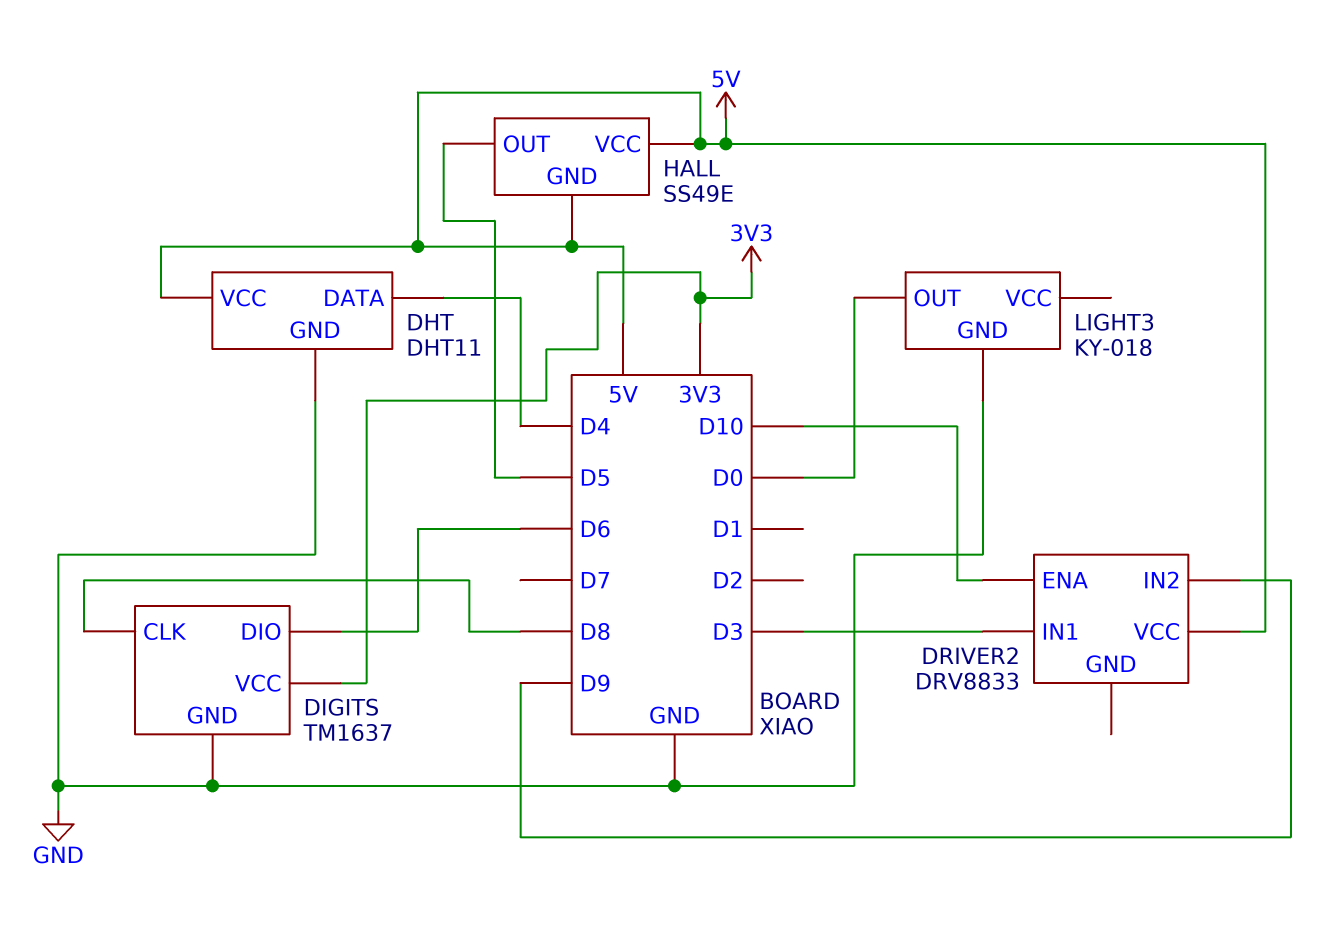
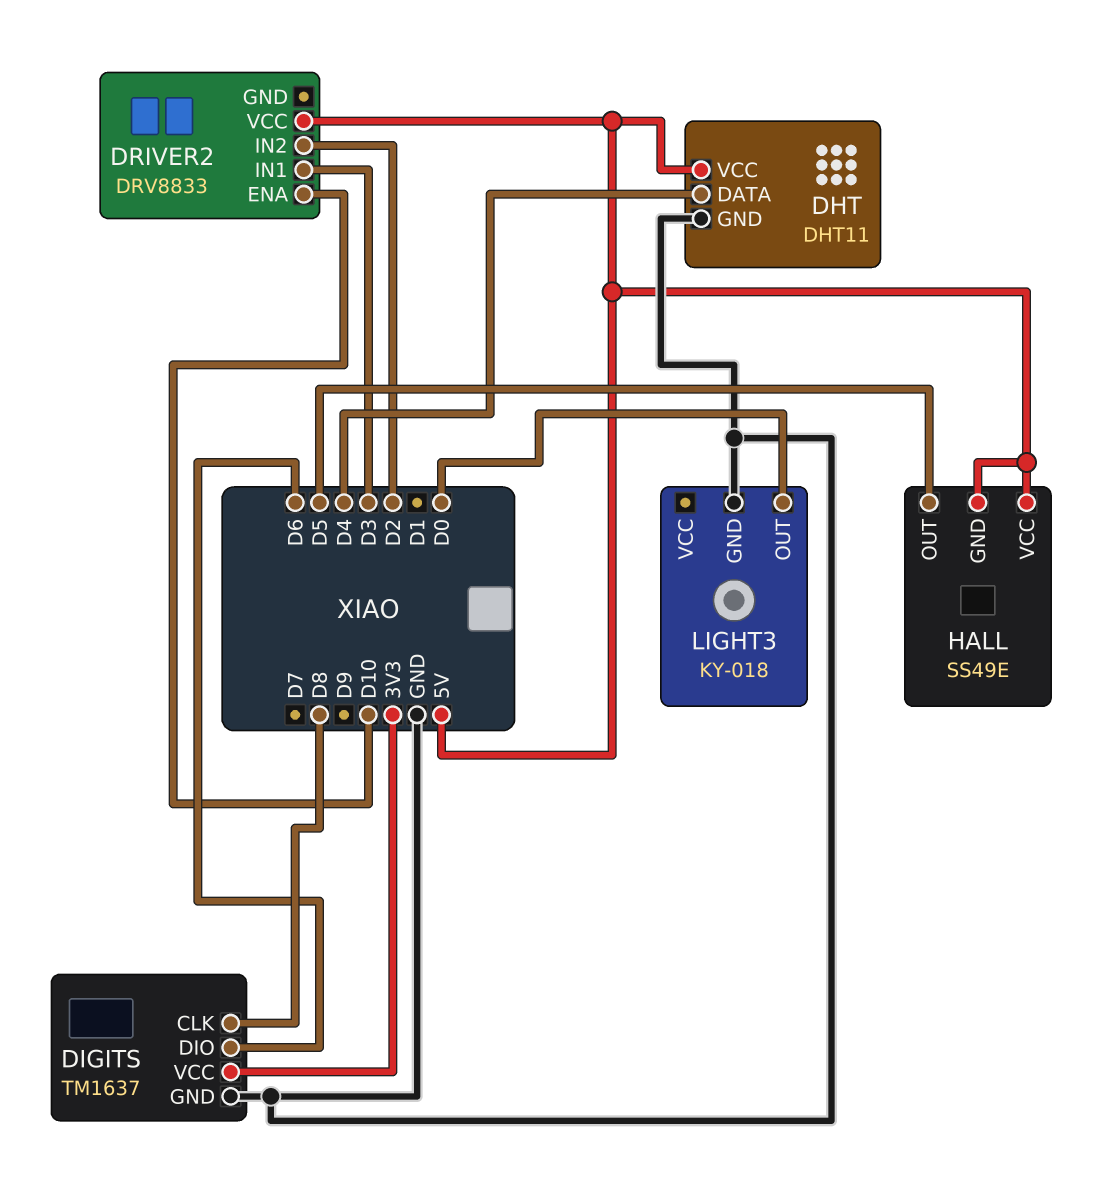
DRIVER2 pin IN2: D9 -> D2

